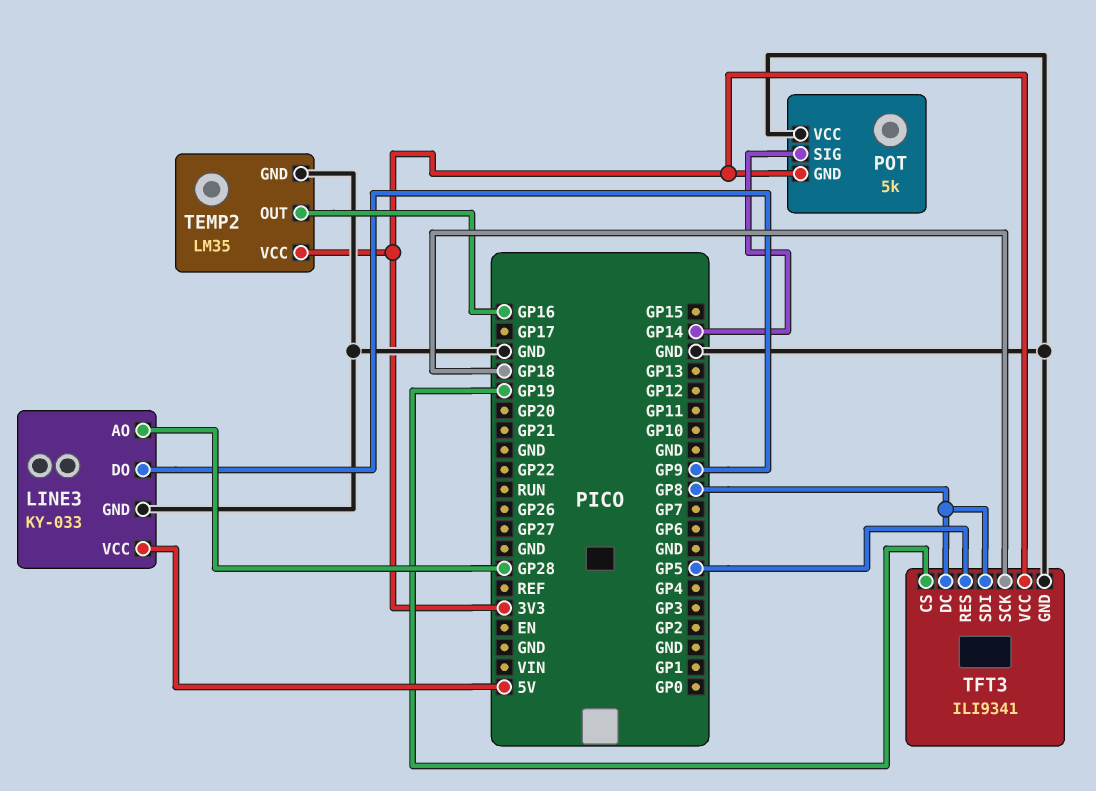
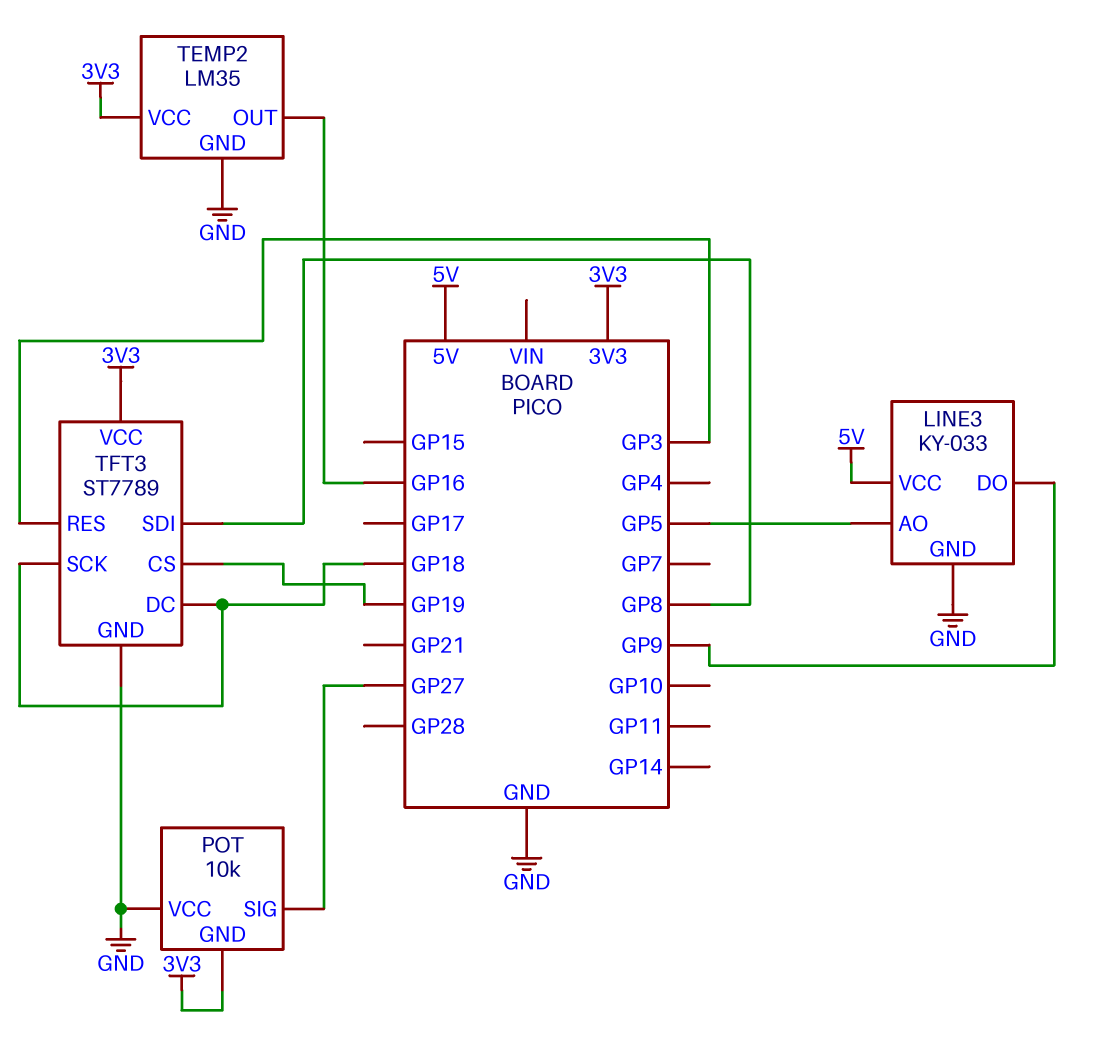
LINE3 pin AO: GP28 -> GP5
POT: 5k -> 10k
POT pin SIG: GP14 -> GP27
TFT3: ILI9341 -> ST7789
TFT3 pin DC: GP8 -> GP18
TFT3 pin RES: GP5 -> GP3

